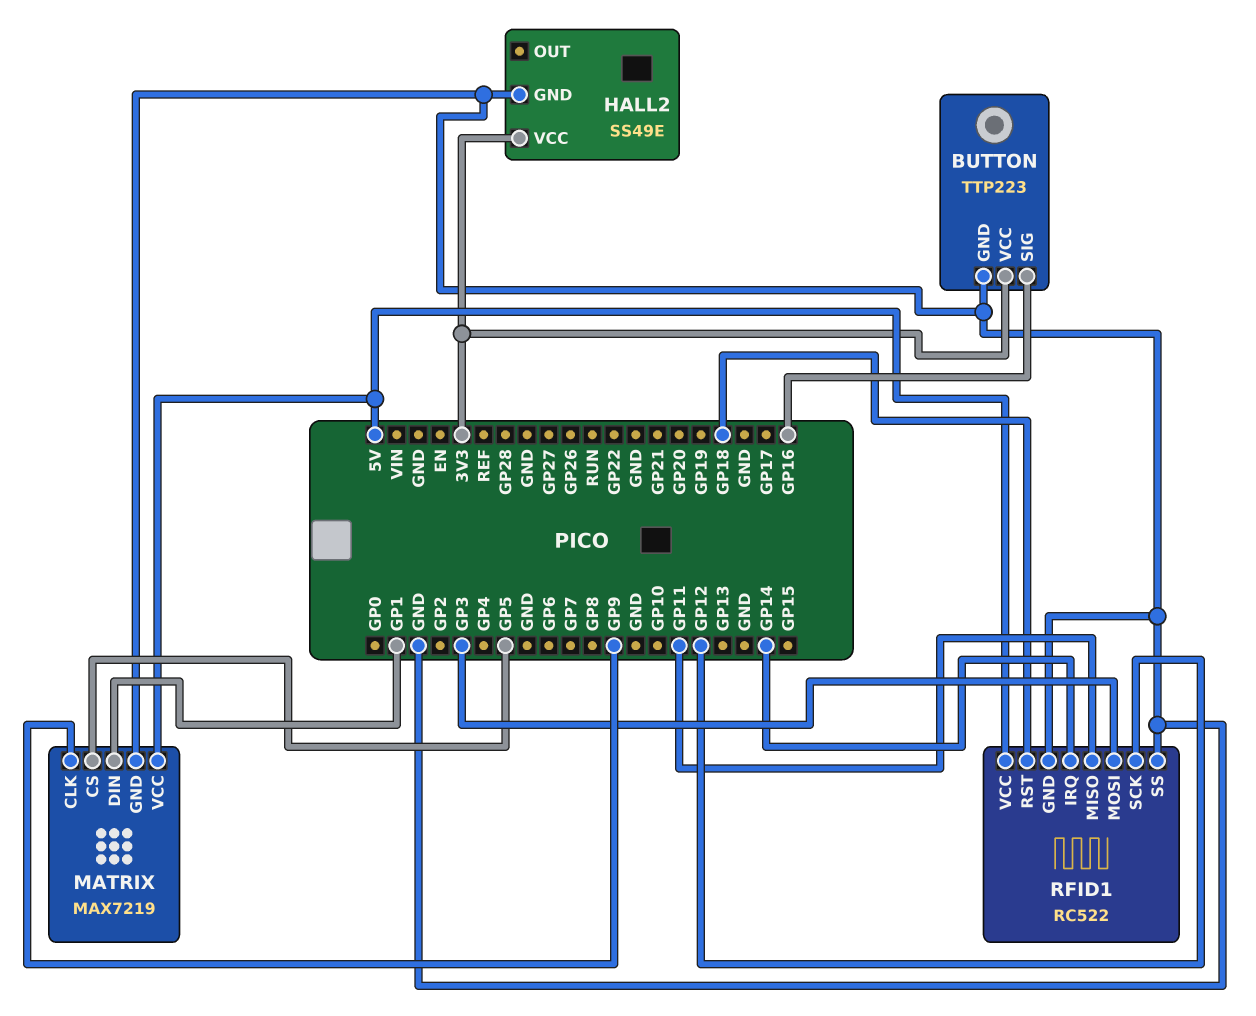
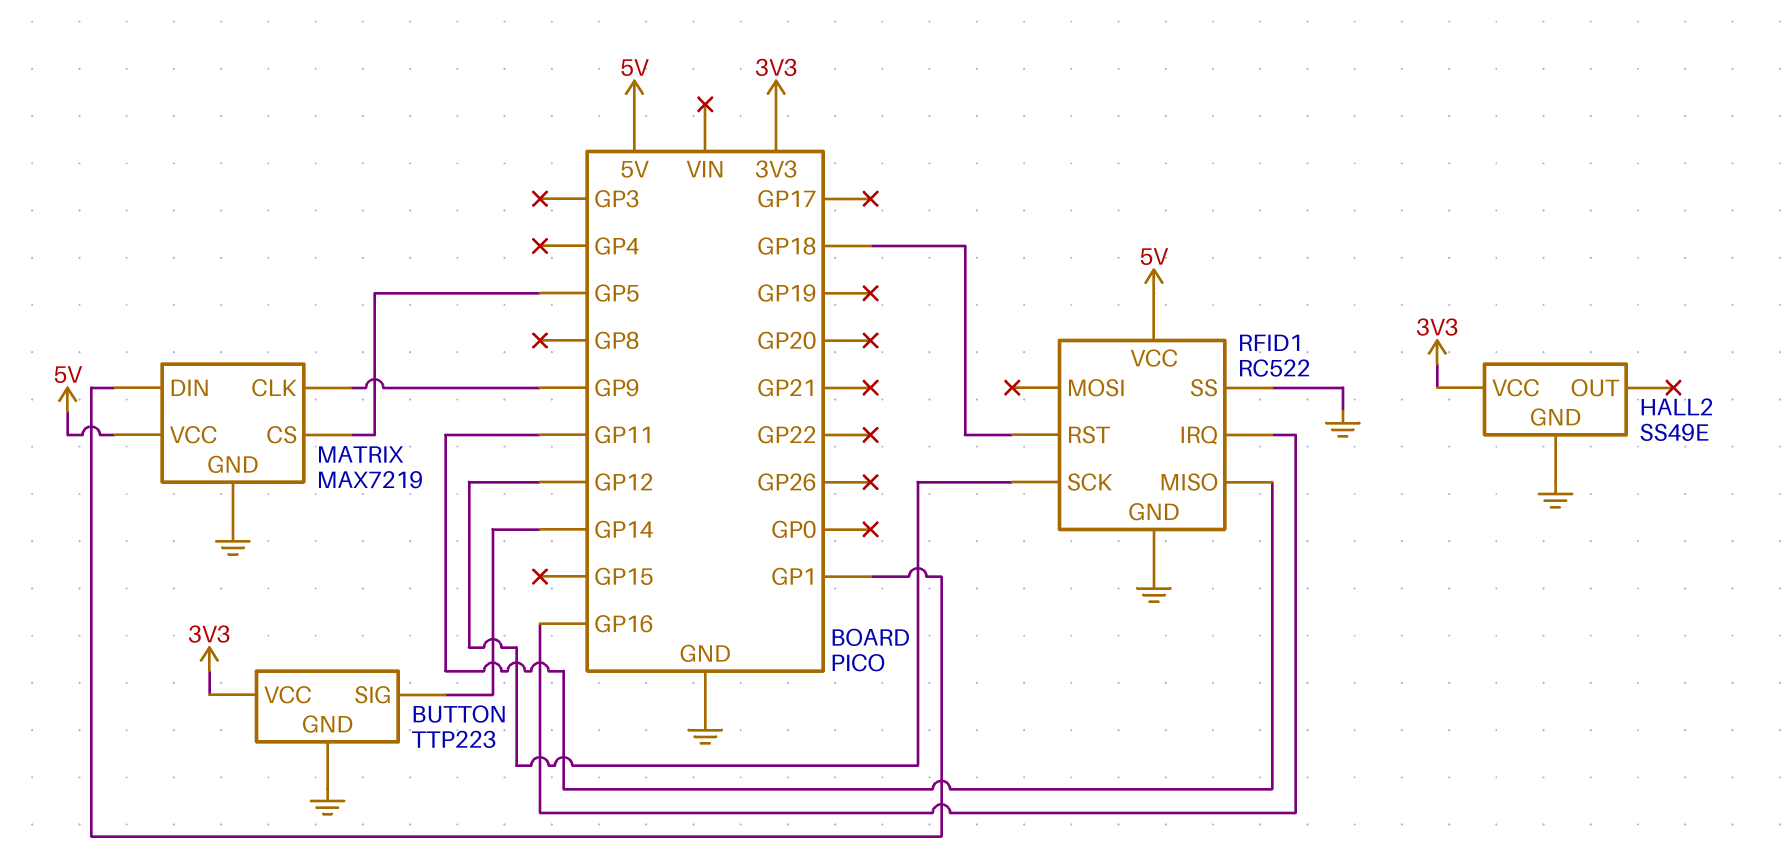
BUTTON pin SIG: GP16 -> GP14
RFID1 pin IRQ: GP14 -> GP16
RFID1 pin MOSI: GP3 -> none

